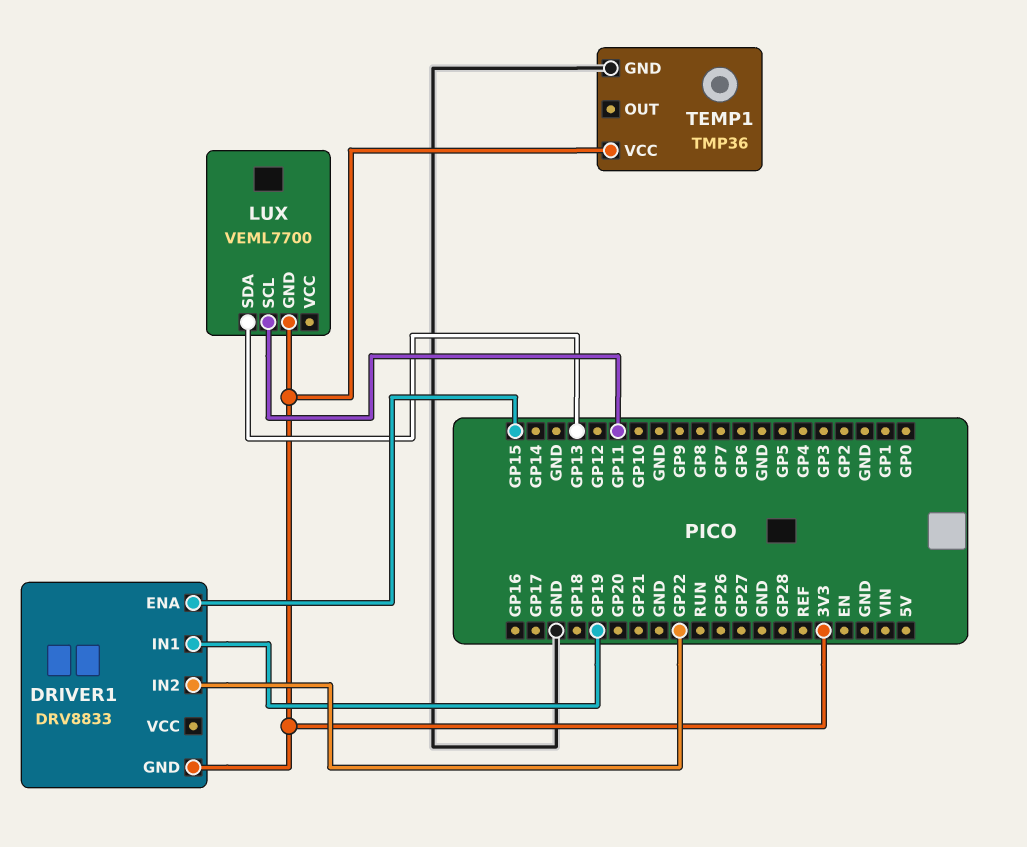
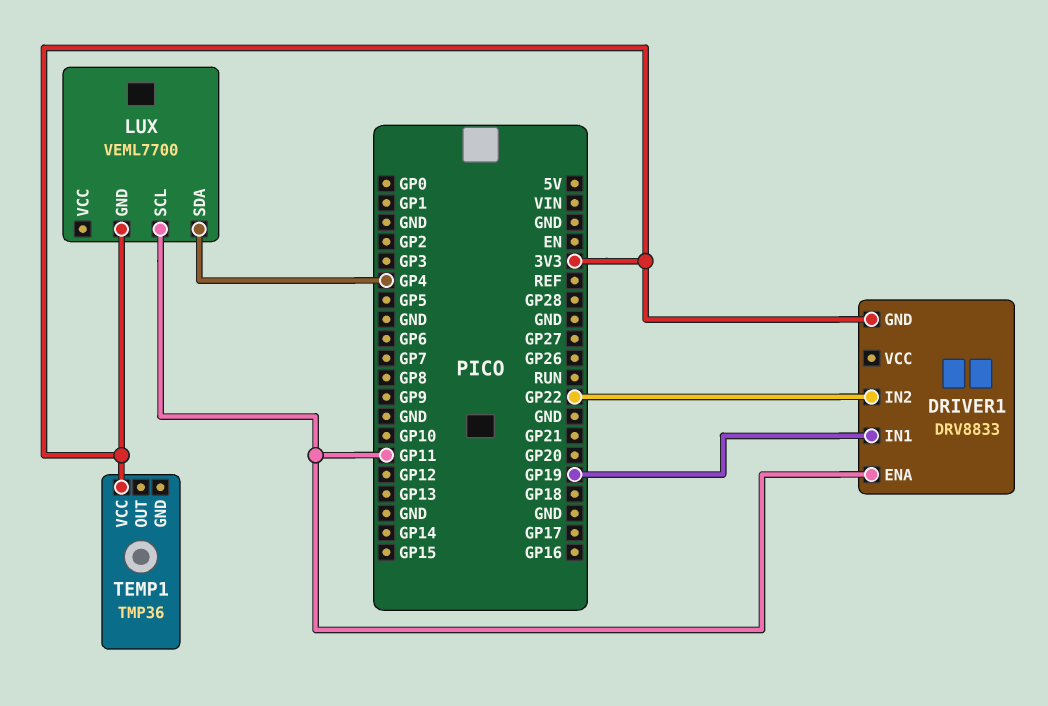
DRIVER1 pin ENA: GP15 -> GP11
LUX pin SDA: GP13 -> GP4
TEMP1 pin GND: GND -> none

